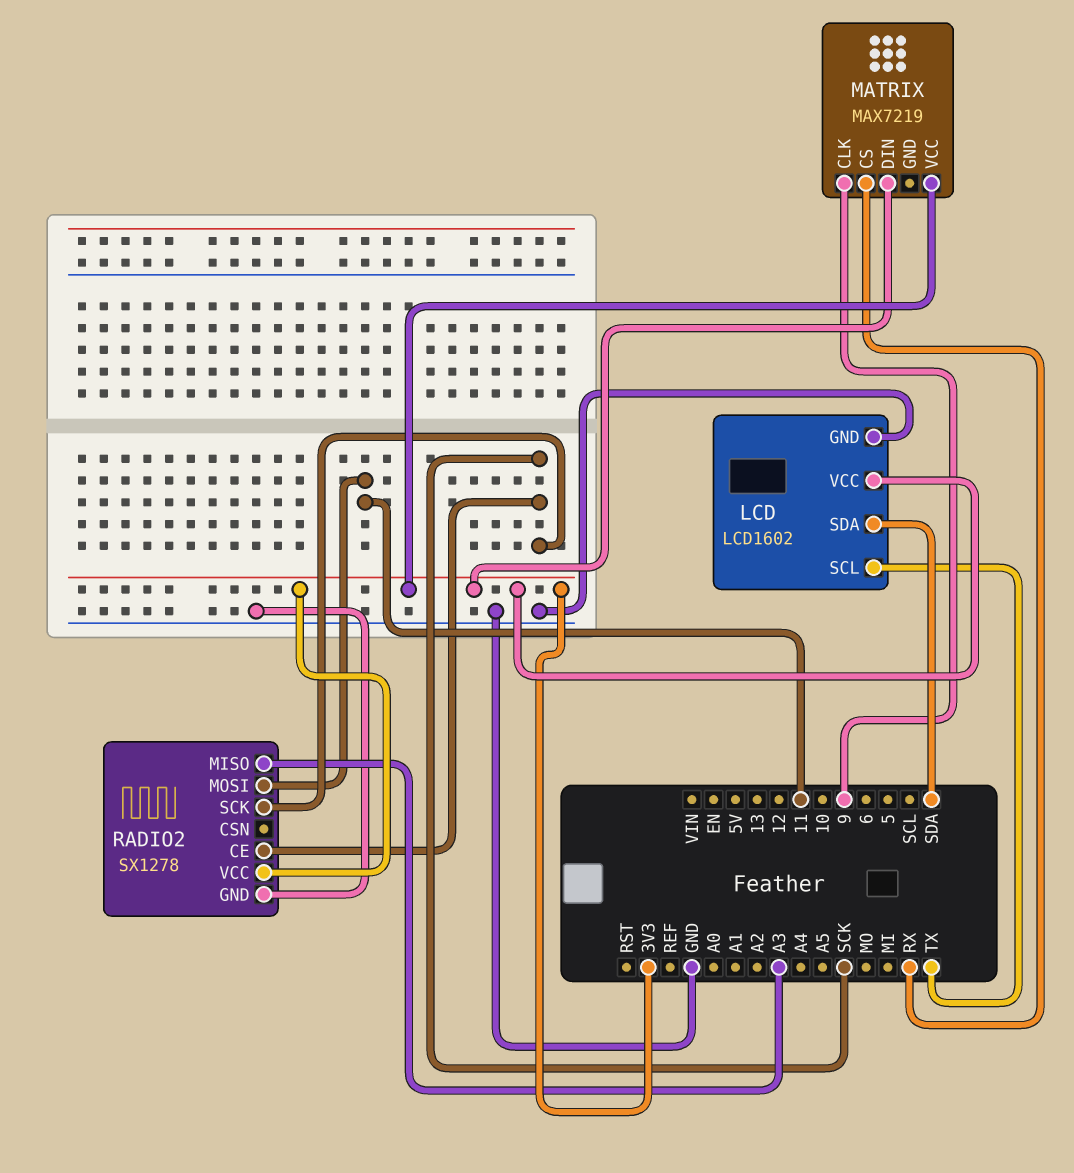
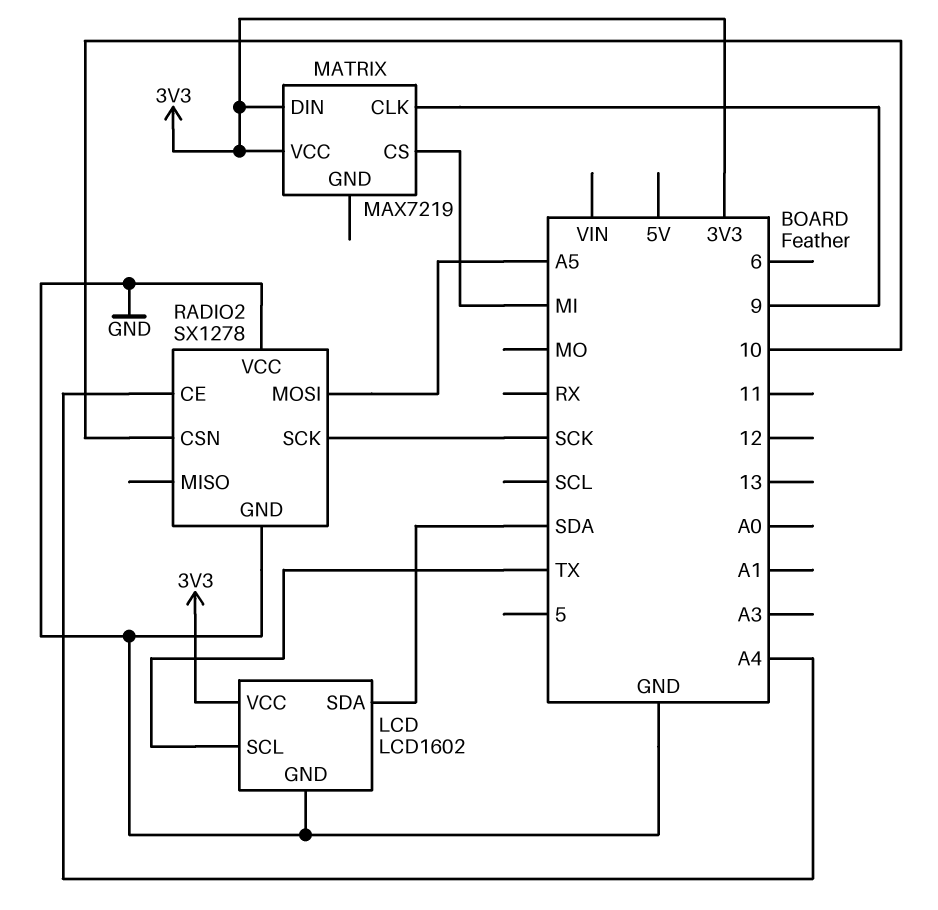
MATRIX pin CS: RX -> MI
RADIO2 pin CE: SCK -> A4
RADIO2 pin CSN: none -> 10
RADIO2 pin MISO: A3 -> none
RADIO2 pin MOSI: 11 -> A5
RADIO2 pin VCC: 3V3 -> GND

